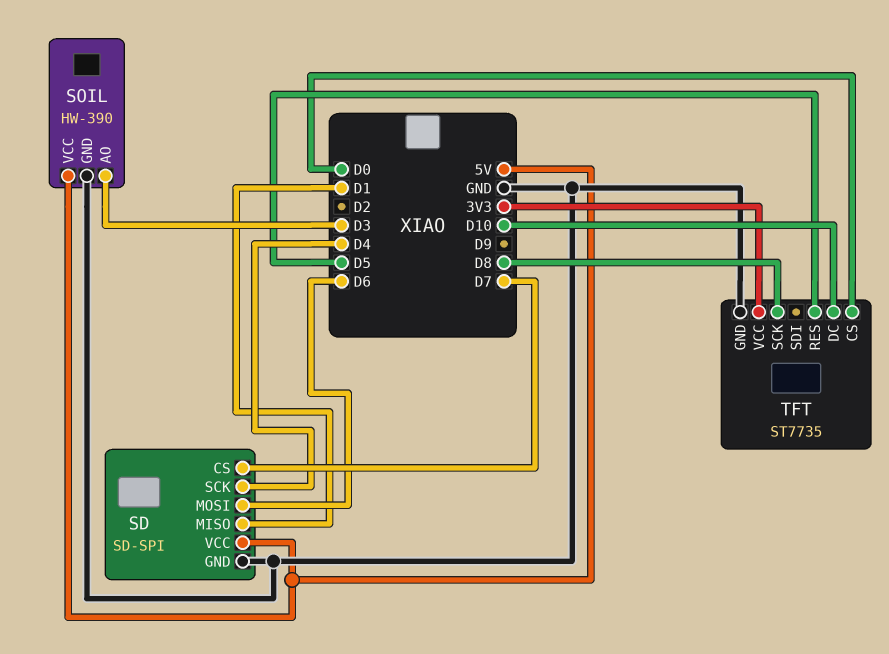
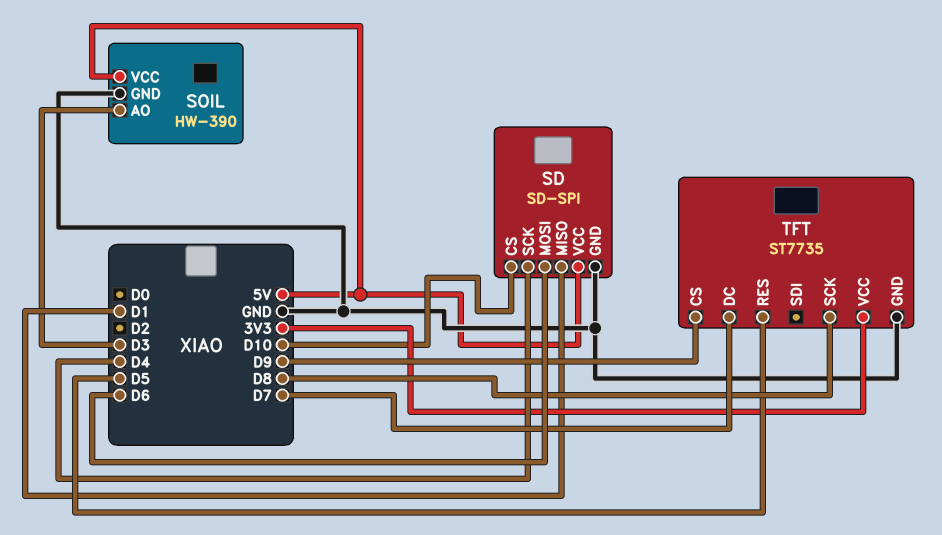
SD pin CS: D7 -> D10
TFT pin CS: D0 -> D9
TFT pin DC: D10 -> D7

